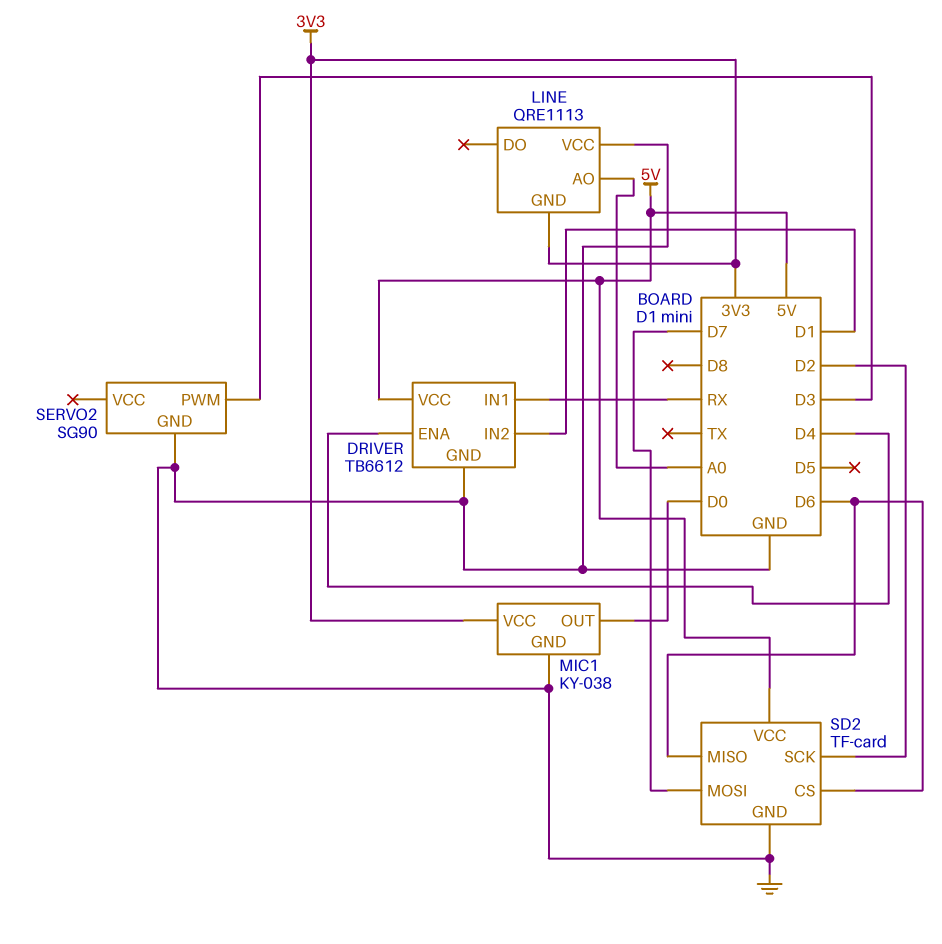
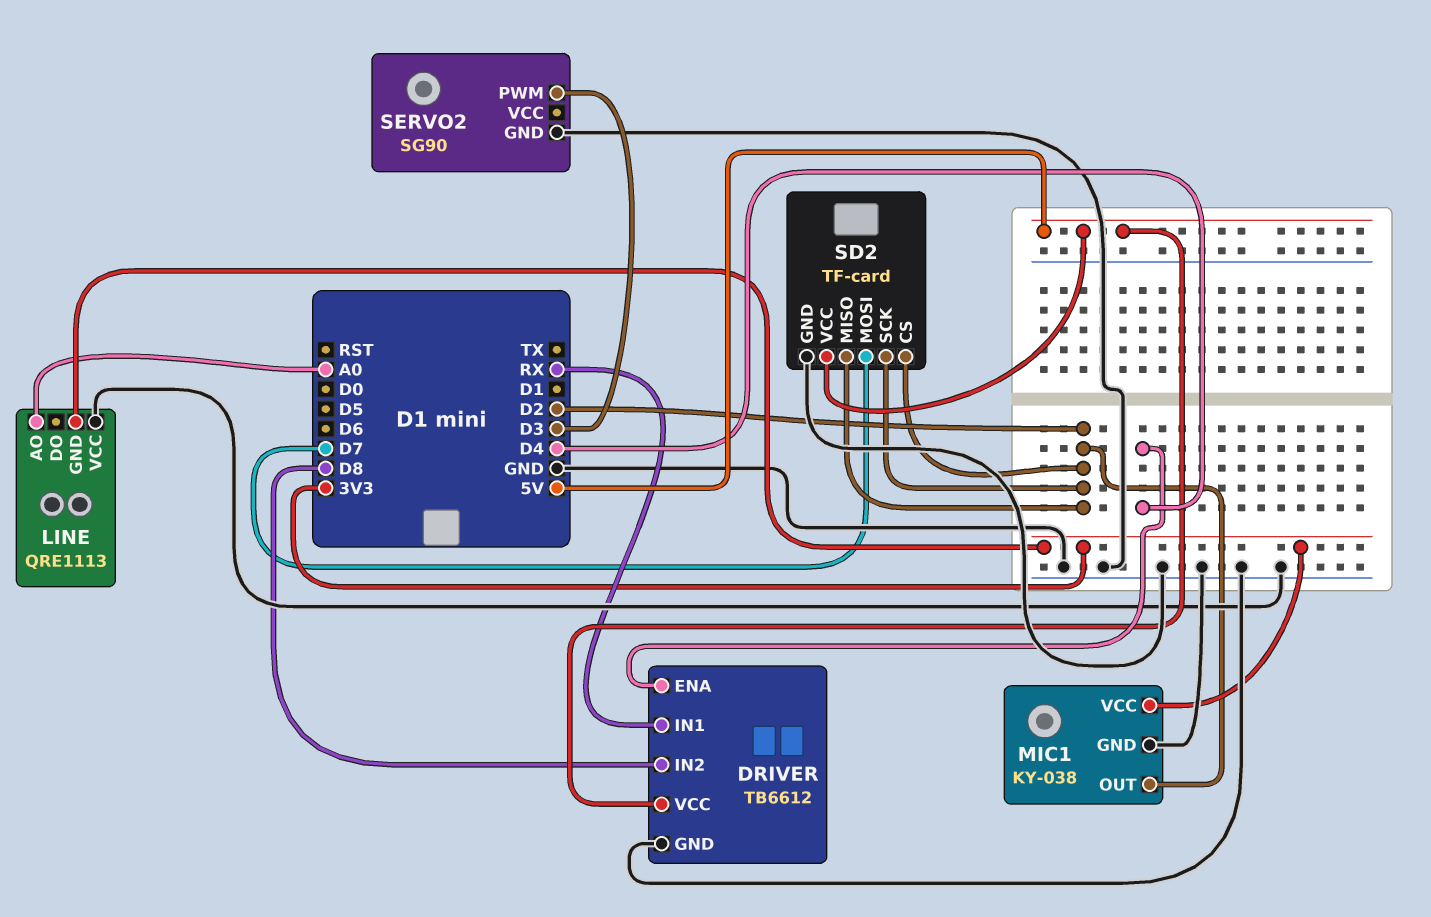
DRIVER pin IN2: D1 -> D8
MIC1 pin OUT: D0 -> D2
SD2 pin CS: D6 -> D2
SD2 pin MISO: D6 -> D2

